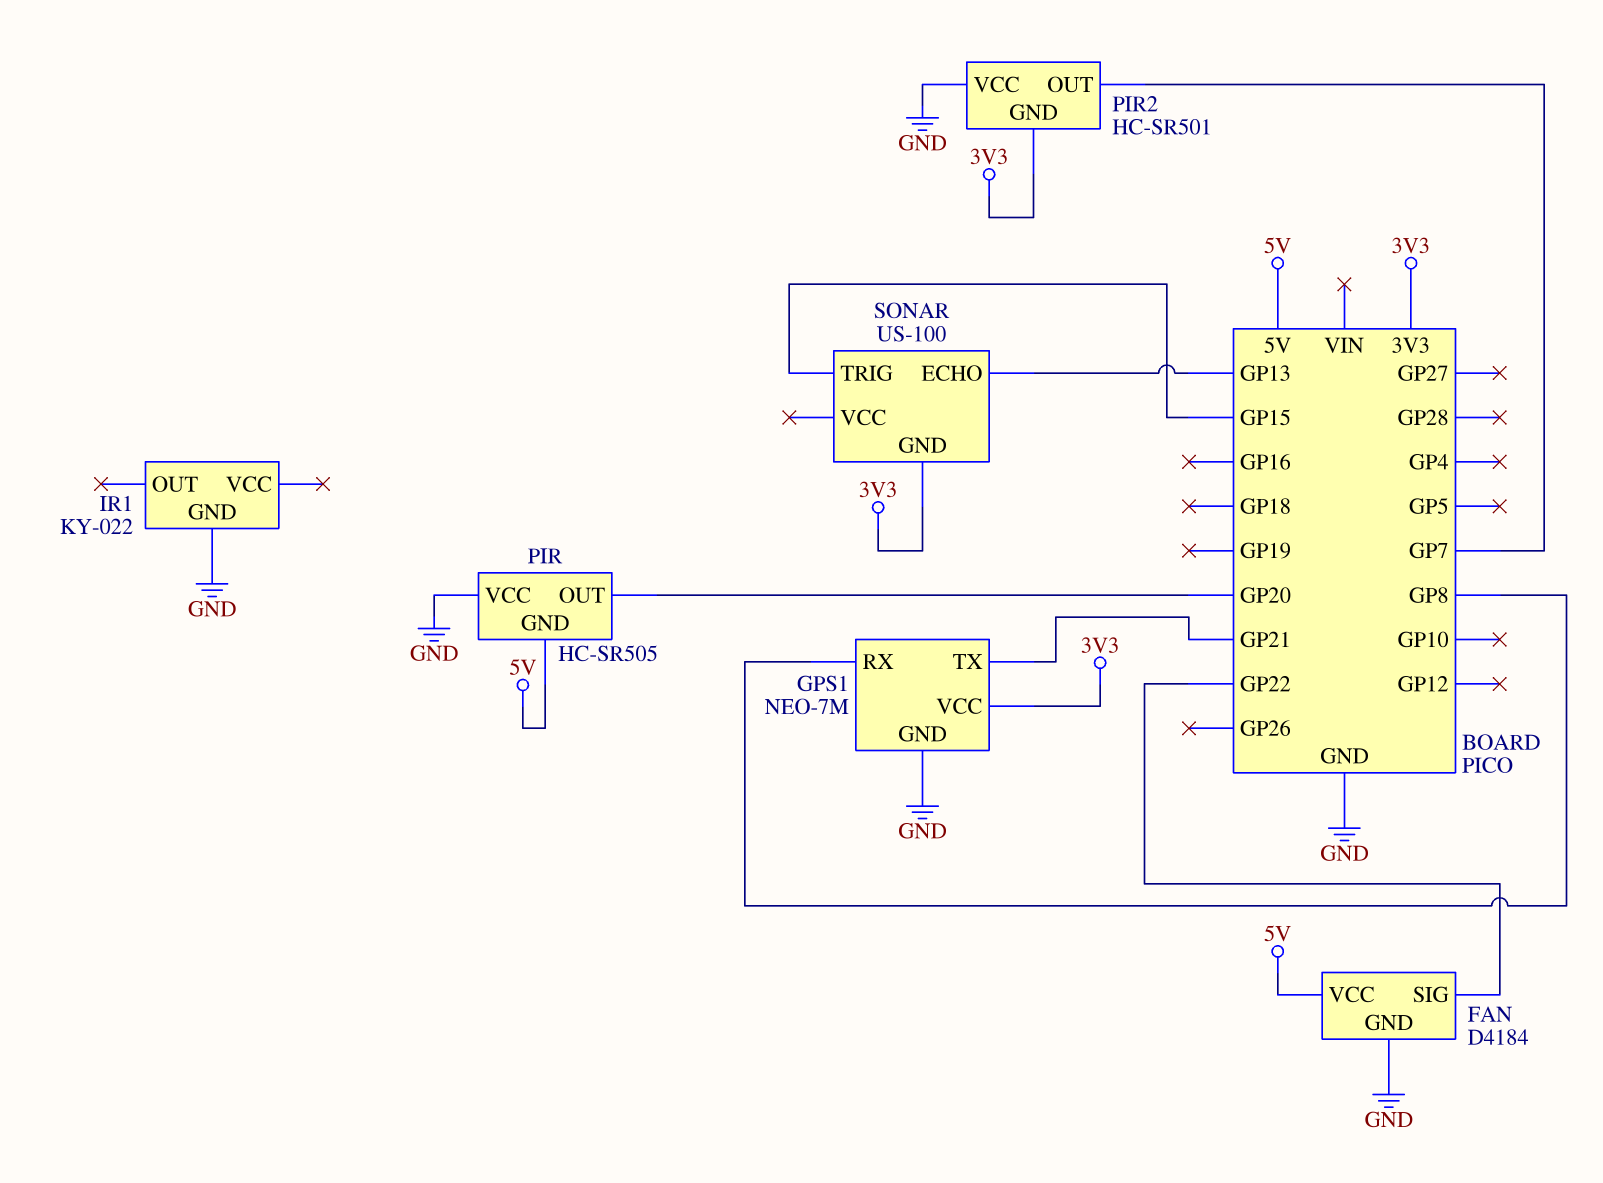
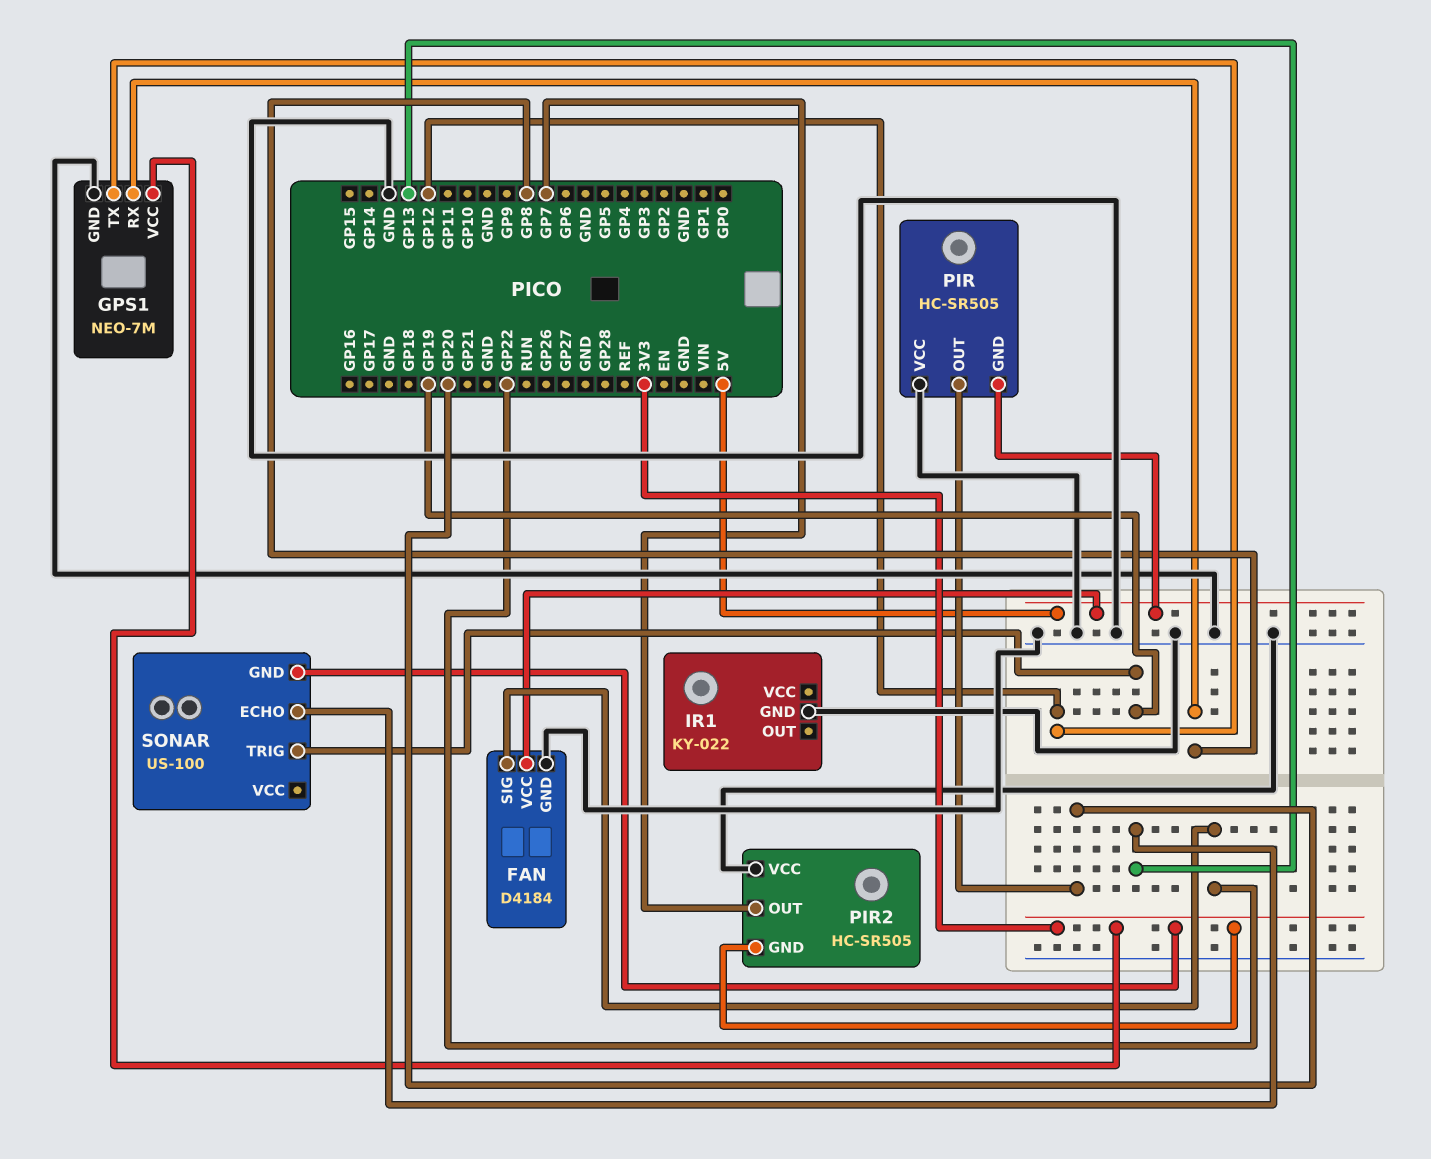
GPS1 pin TX: GP21 -> GP12
PIR2: HC-SR501 -> HC-SR505
SONAR pin TRIG: GP15 -> GP19

